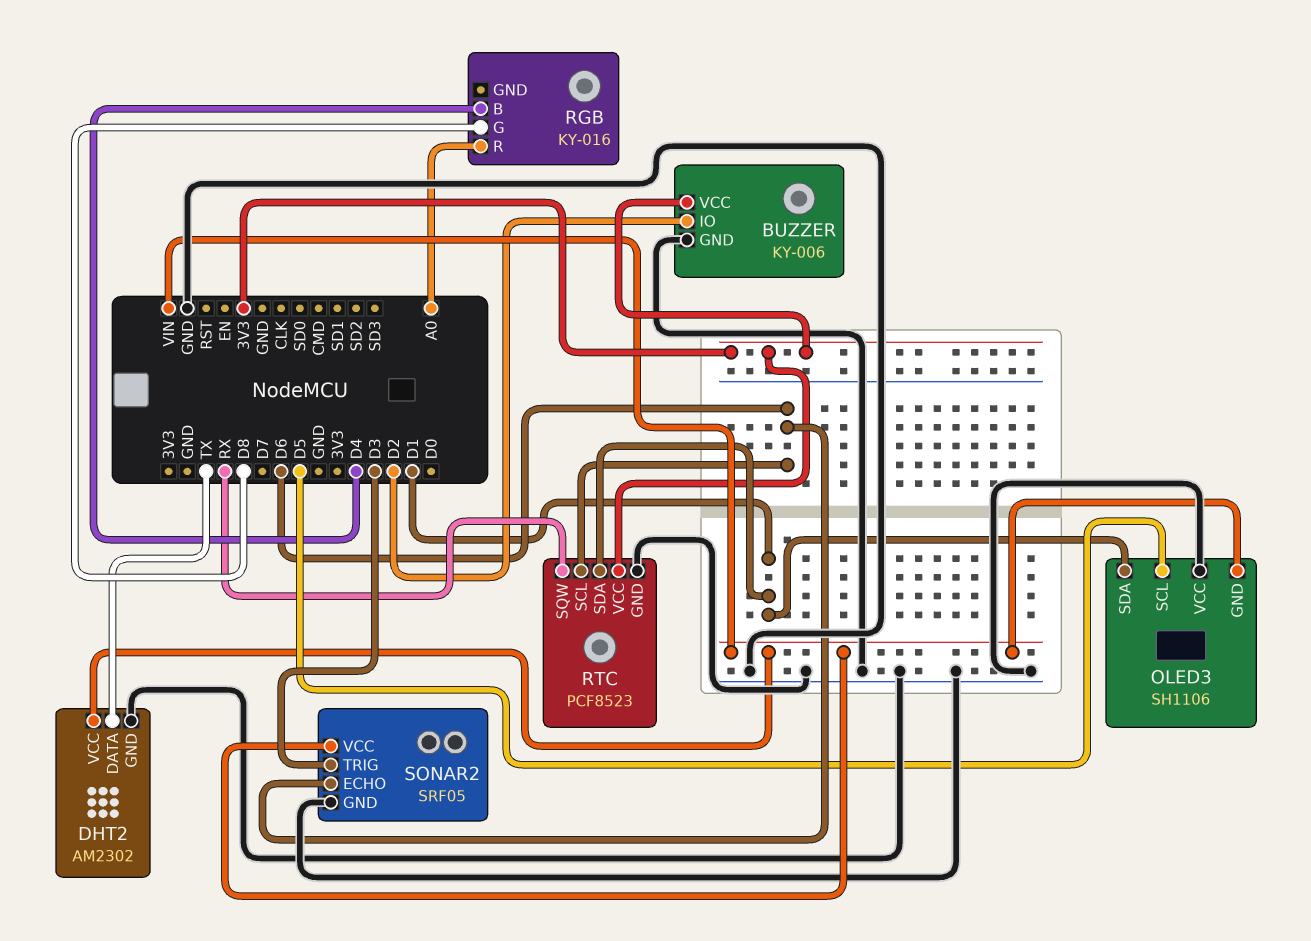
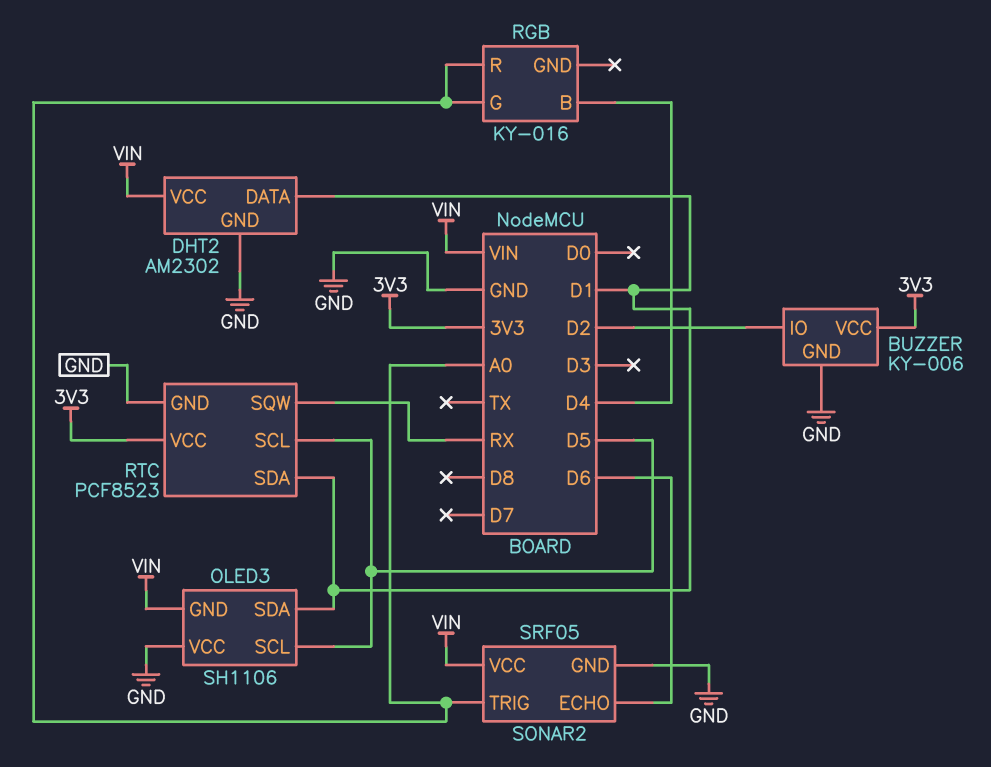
DHT2 pin DATA: TX -> D1
RGB pin G: D8 -> A0
RTC pin SCL: D6 -> D5
SONAR2 pin TRIG: D3 -> A0

